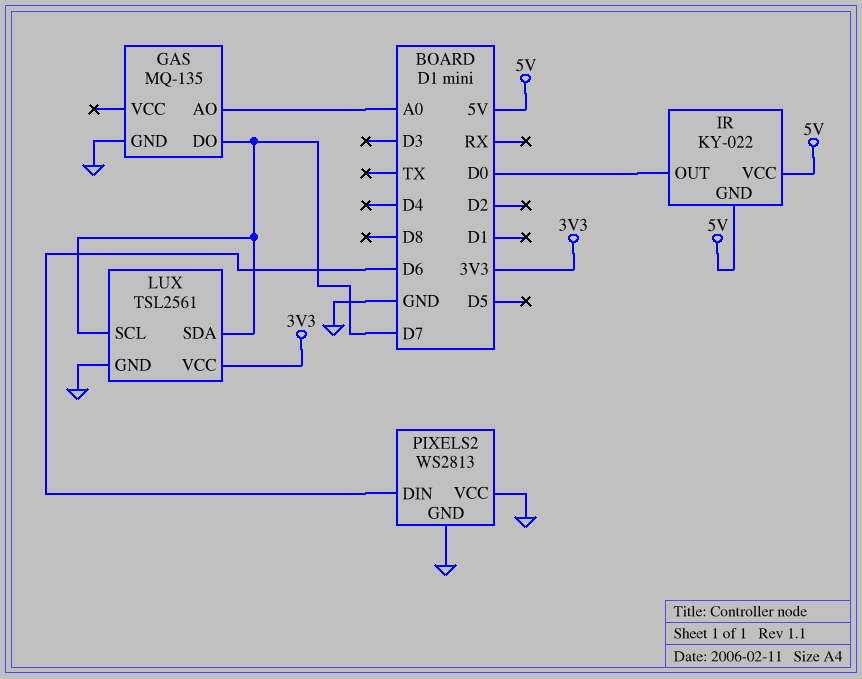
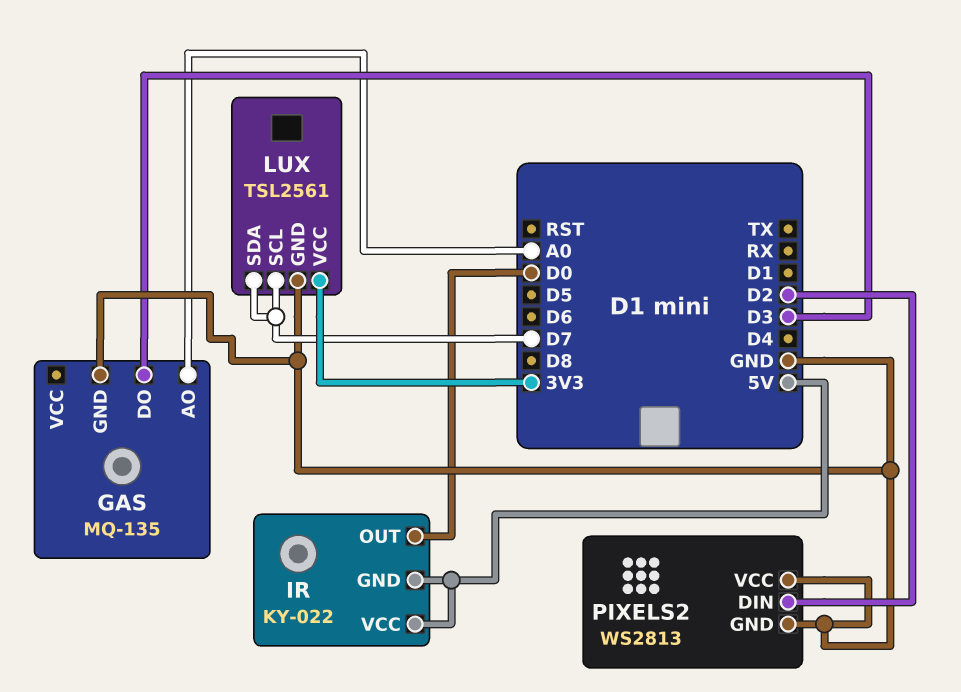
GAS pin DO: D7 -> D3
PIXELS2 pin DIN: D6 -> D2

